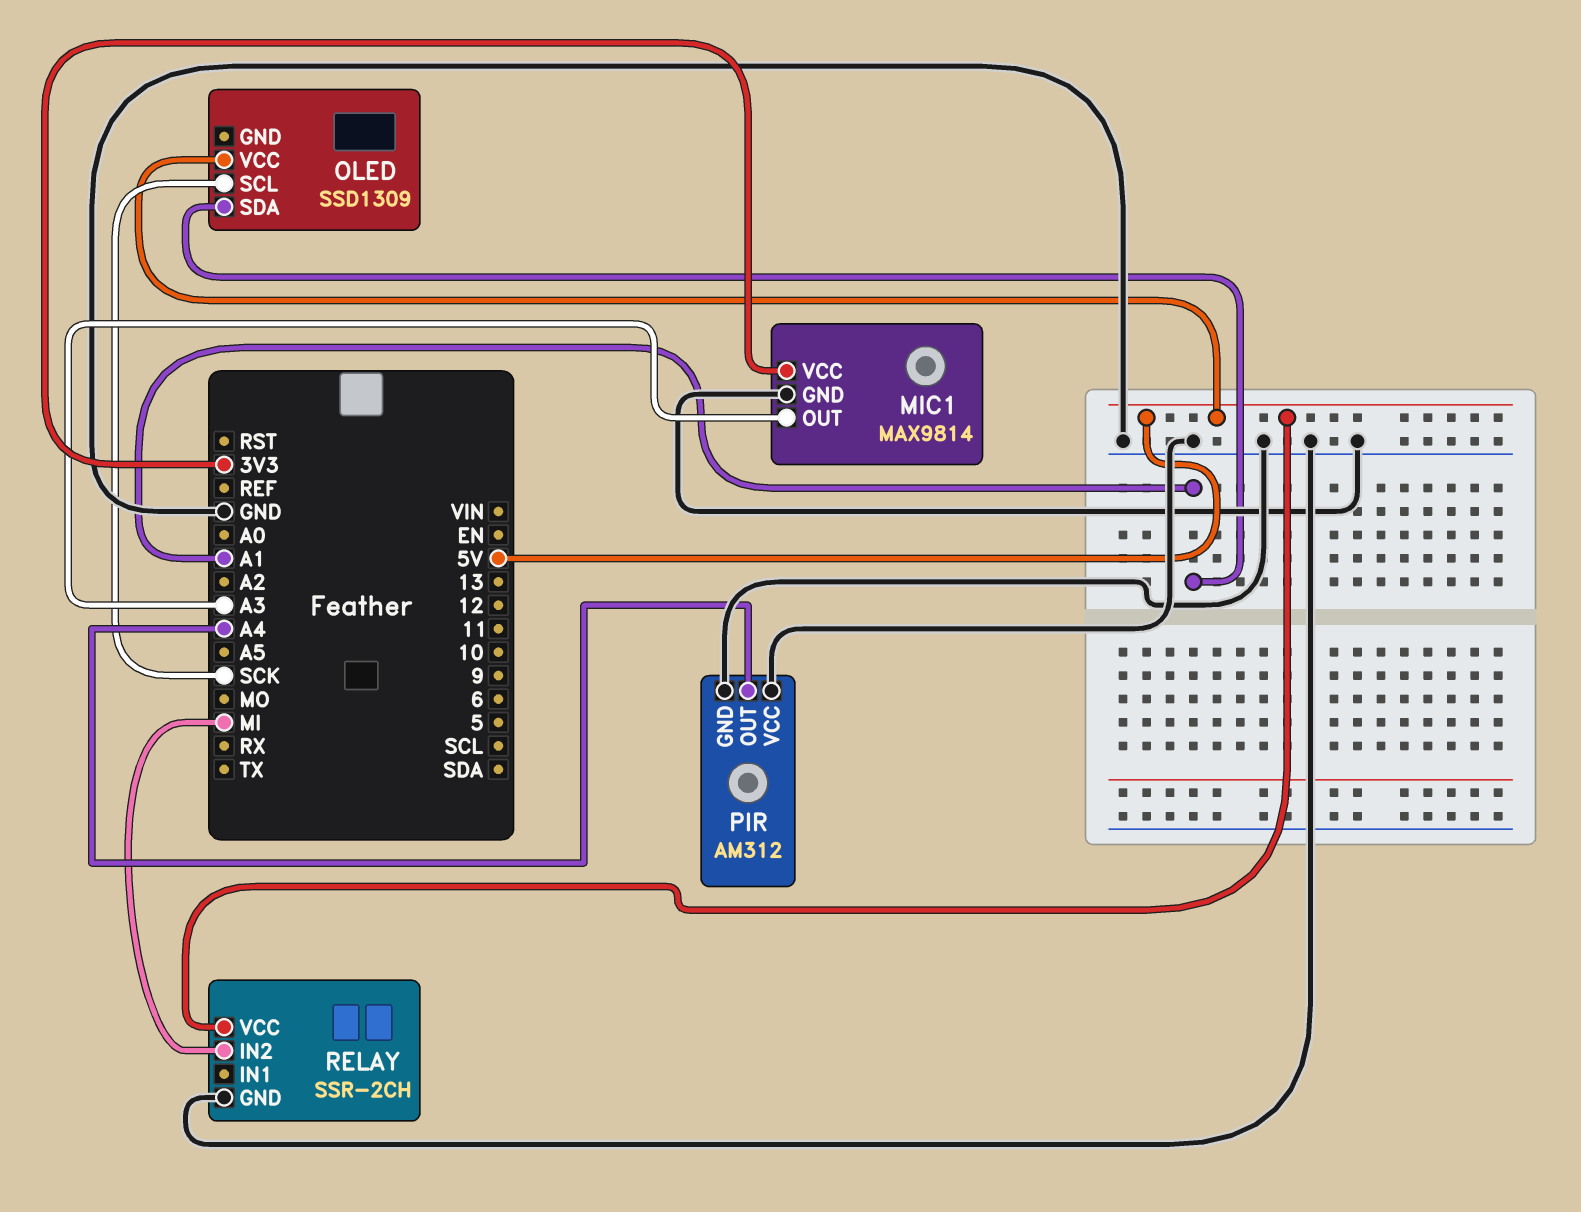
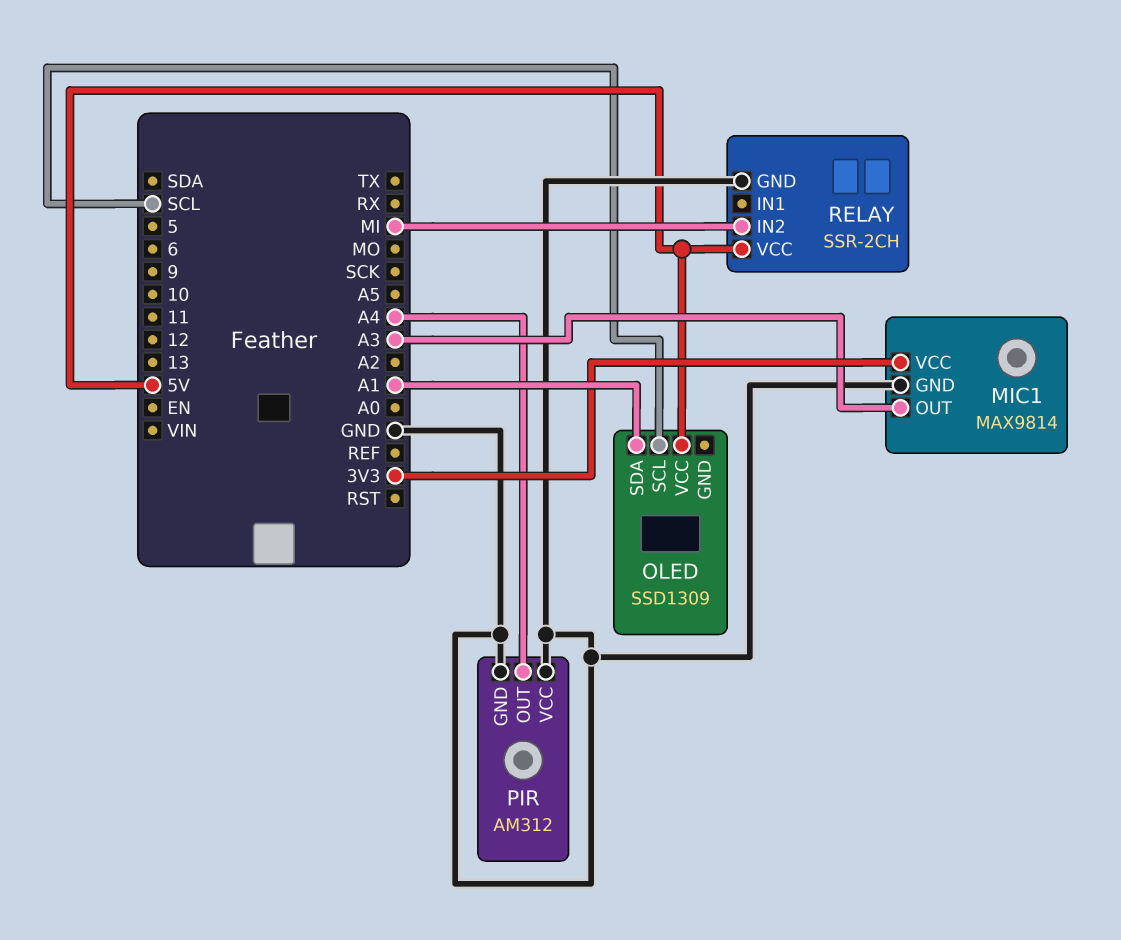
OLED pin SCL: SCK -> SCL

